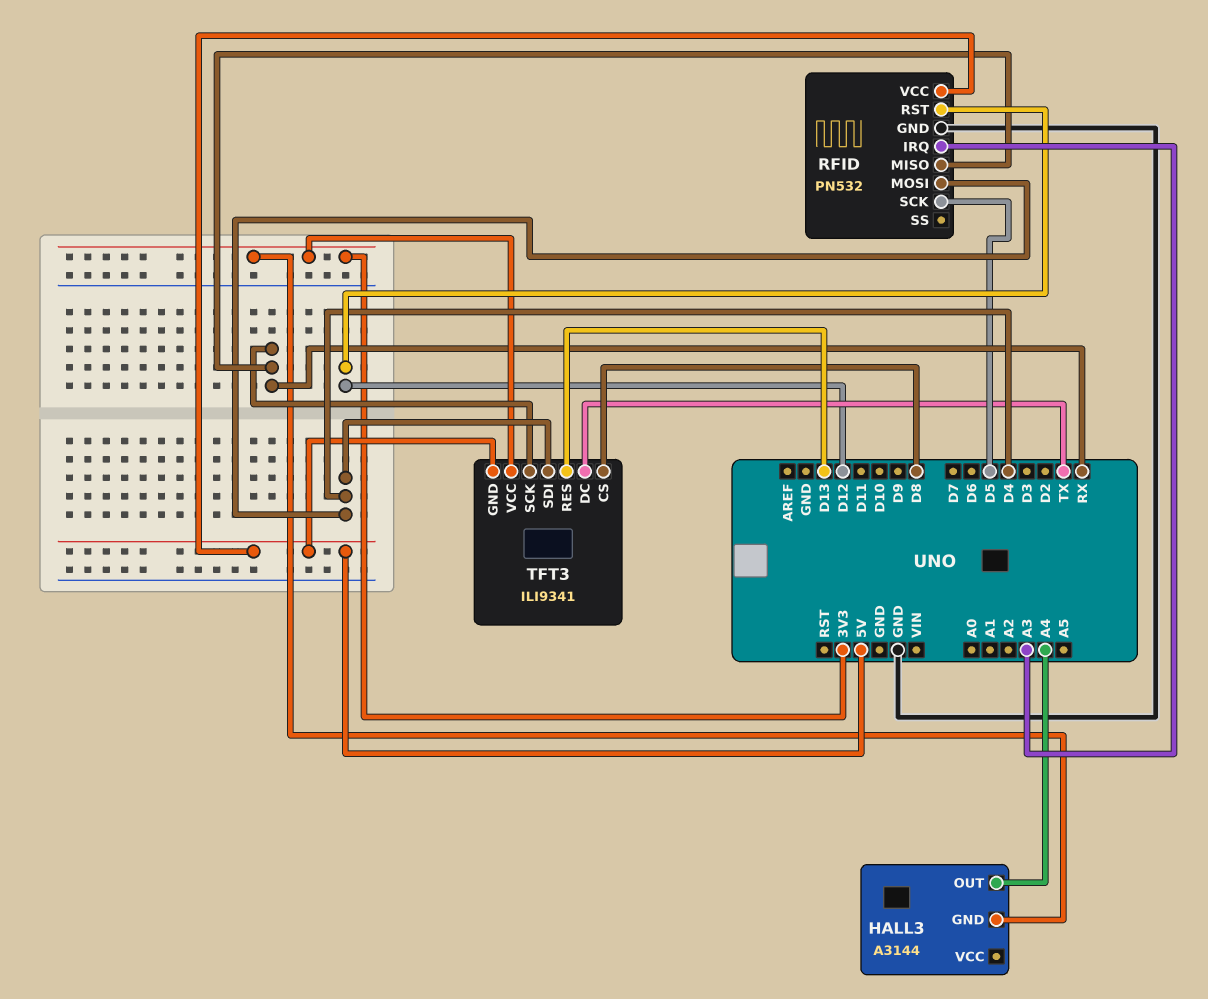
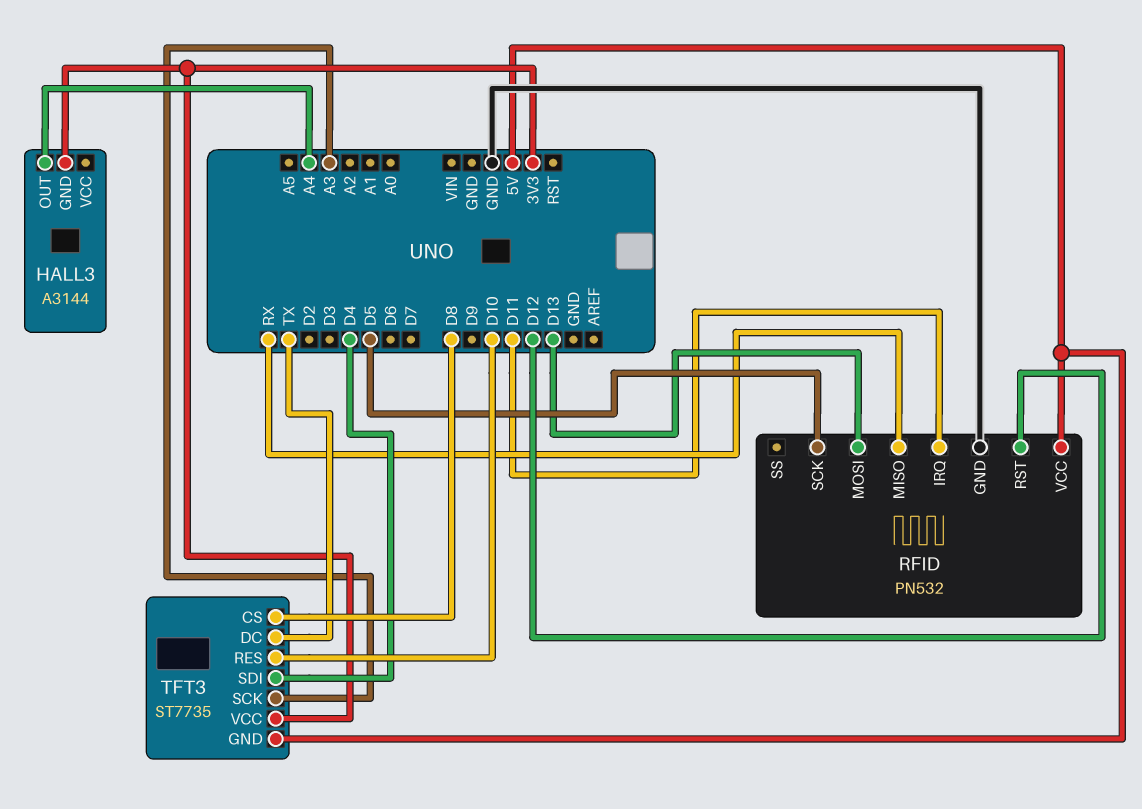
RFID pin IRQ: A3 -> D11
RFID pin MOSI: D4 -> D13
TFT3: ILI9341 -> ST7735
TFT3 pin RES: D13 -> D10
TFT3 pin SCK: RX -> A3

